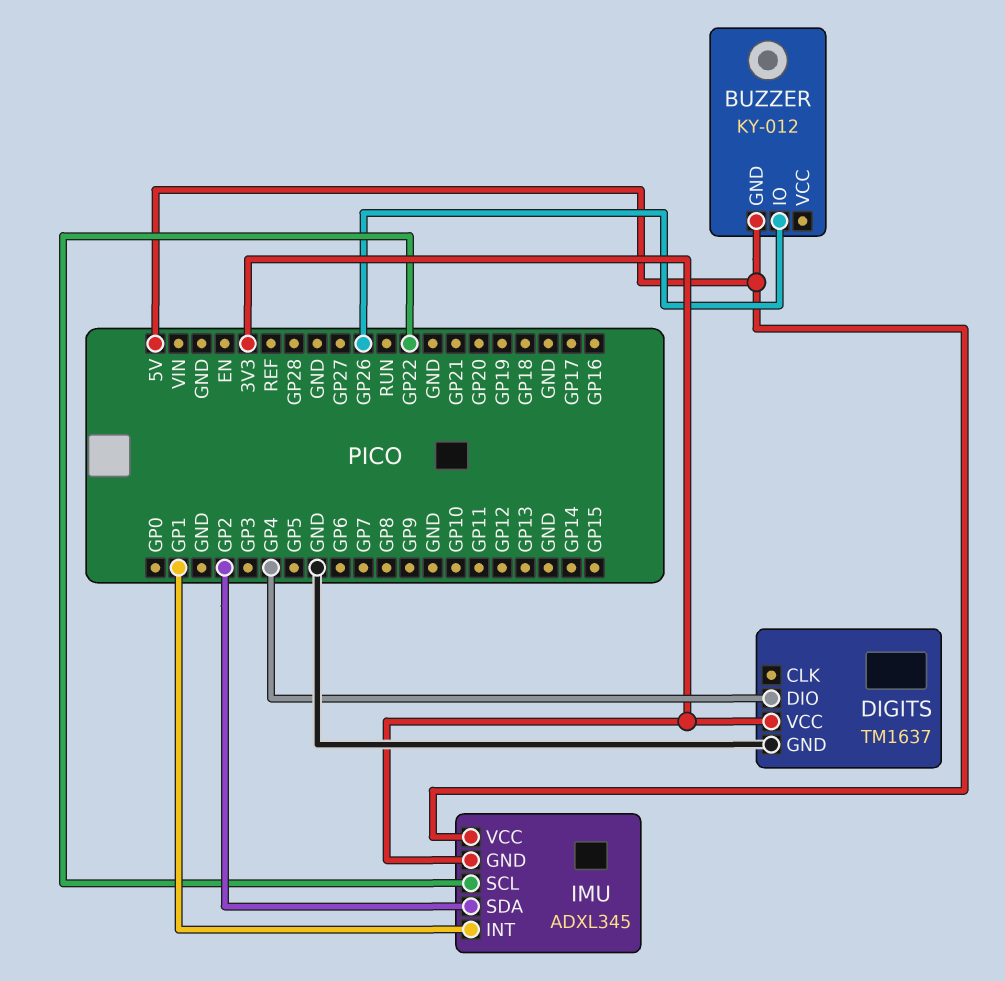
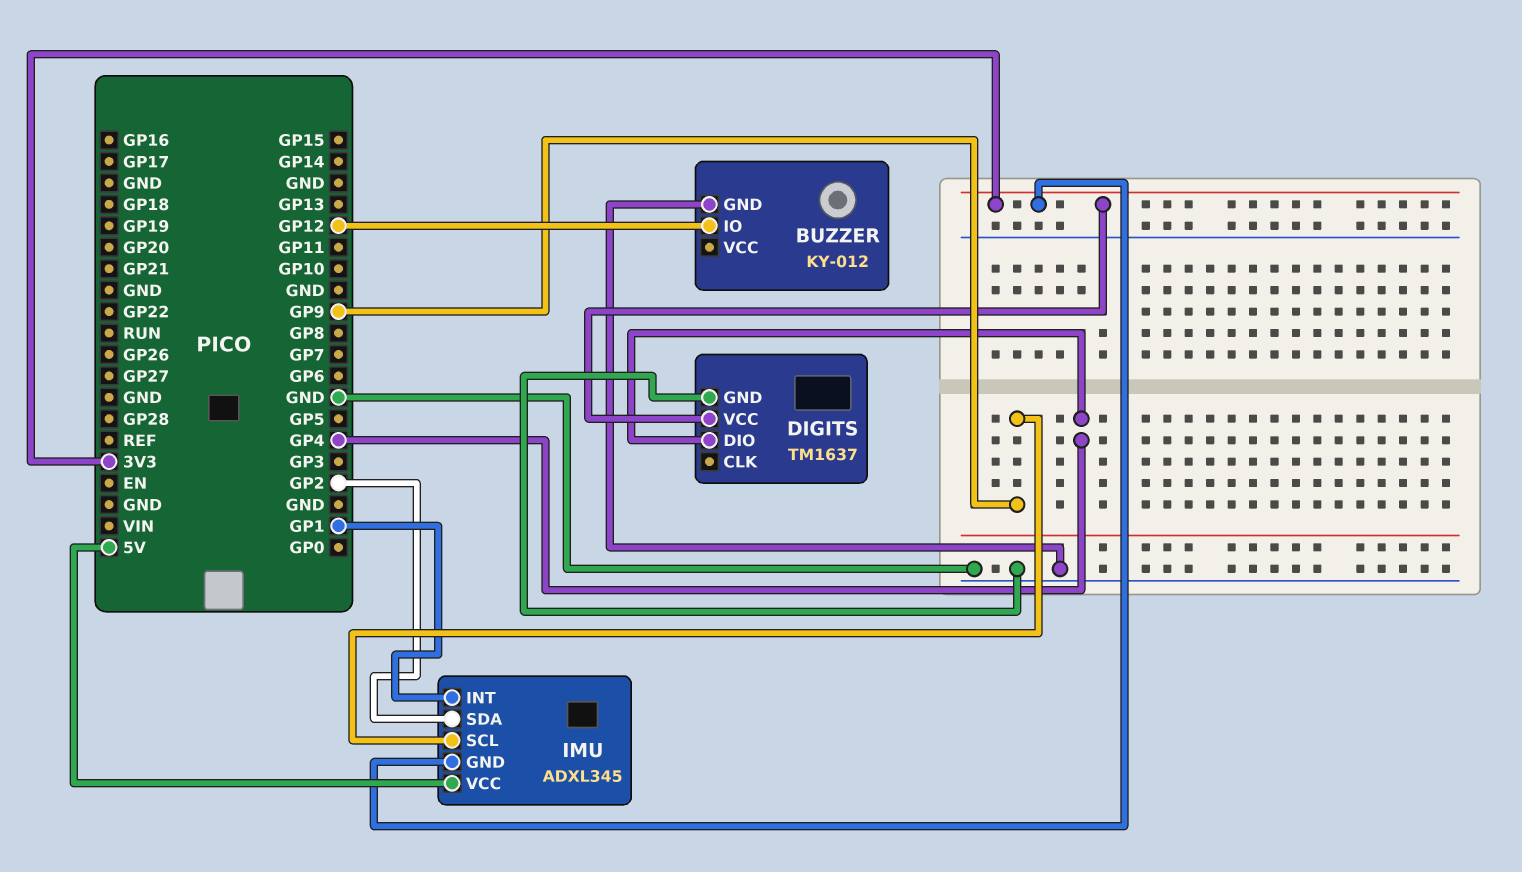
BUZZER pin GND: 5V -> GND
BUZZER pin IO: GP26 -> GP12
IMU pin SCL: GP22 -> GP9

